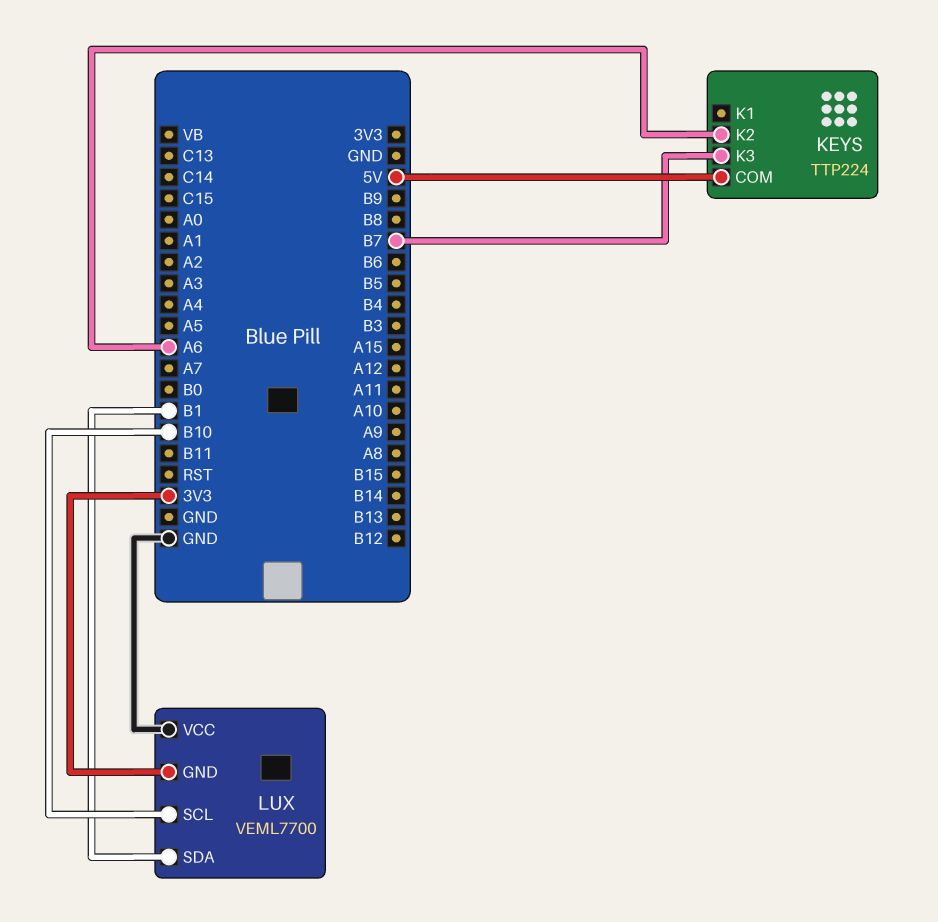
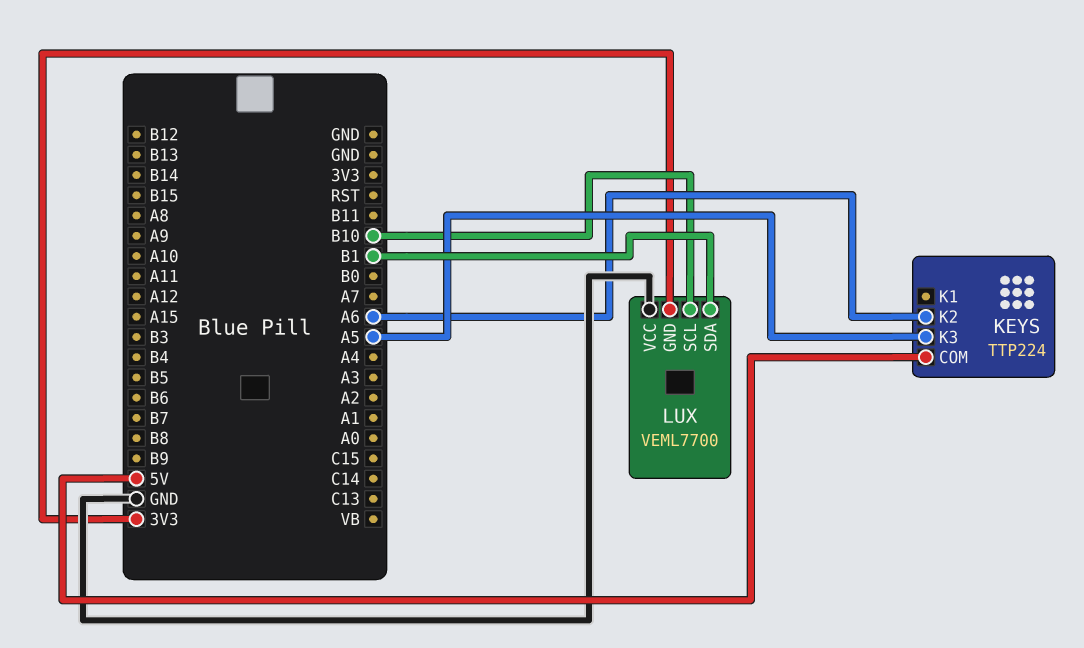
KEYS pin K3: B7 -> A5

